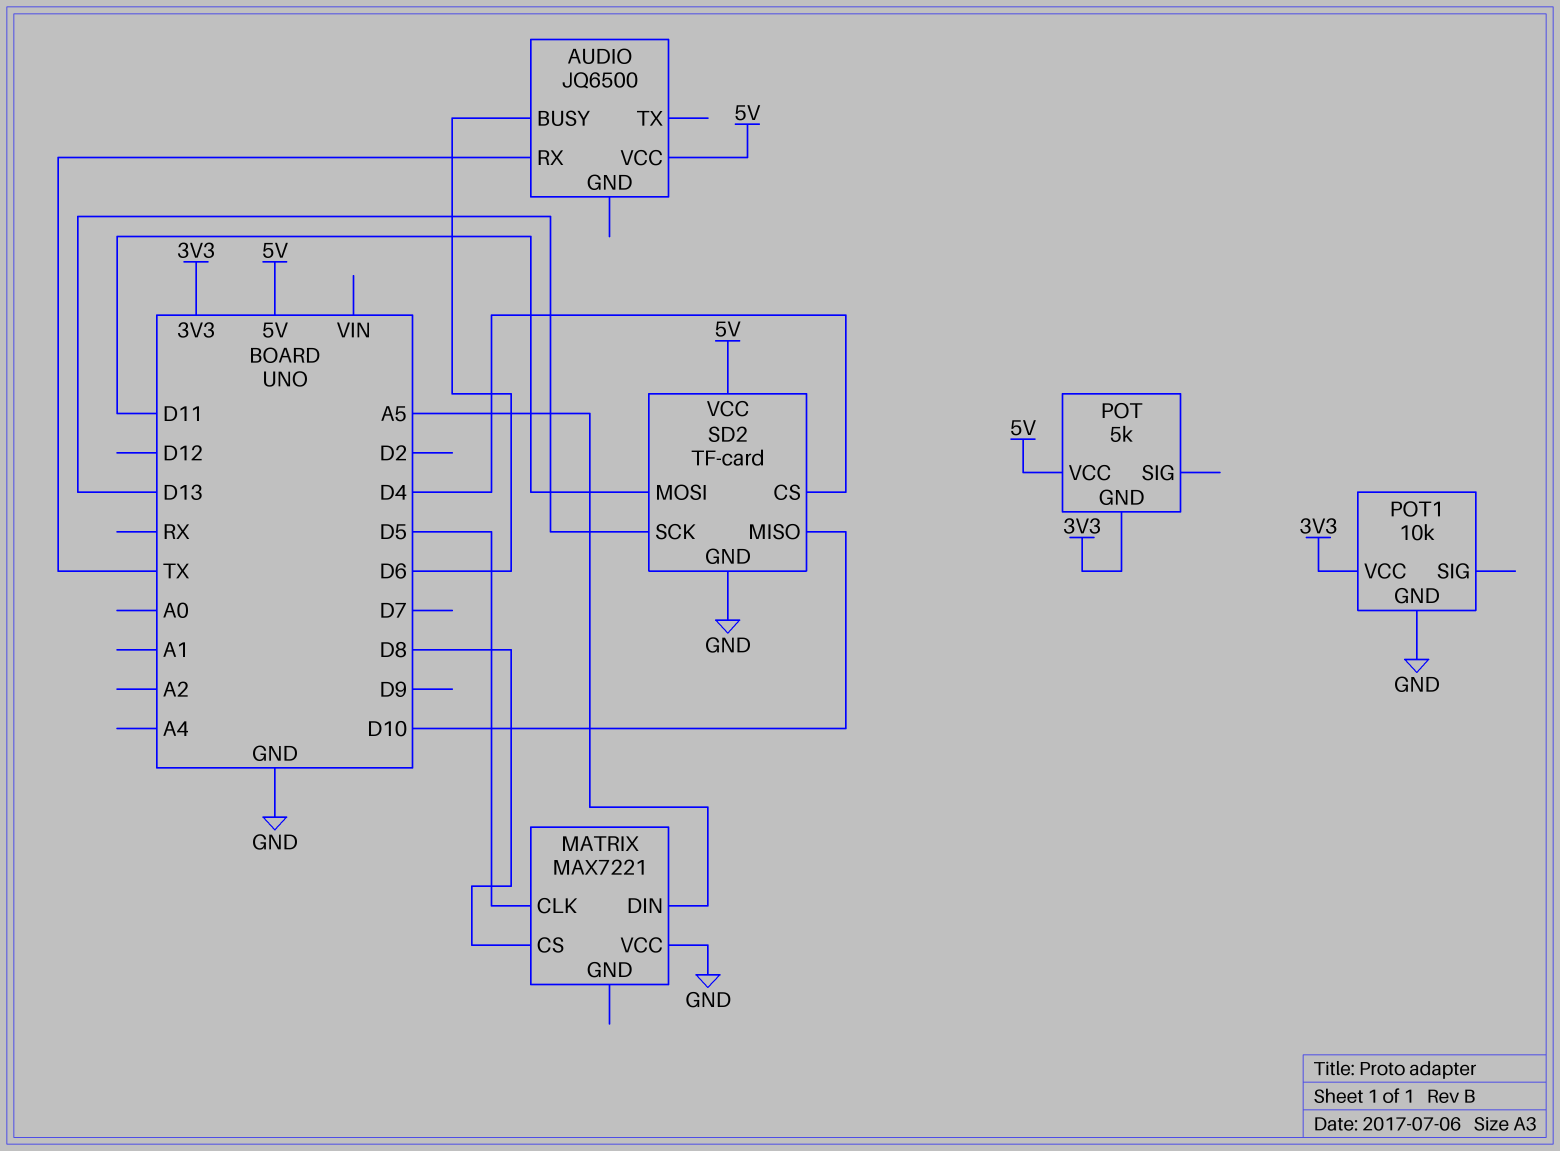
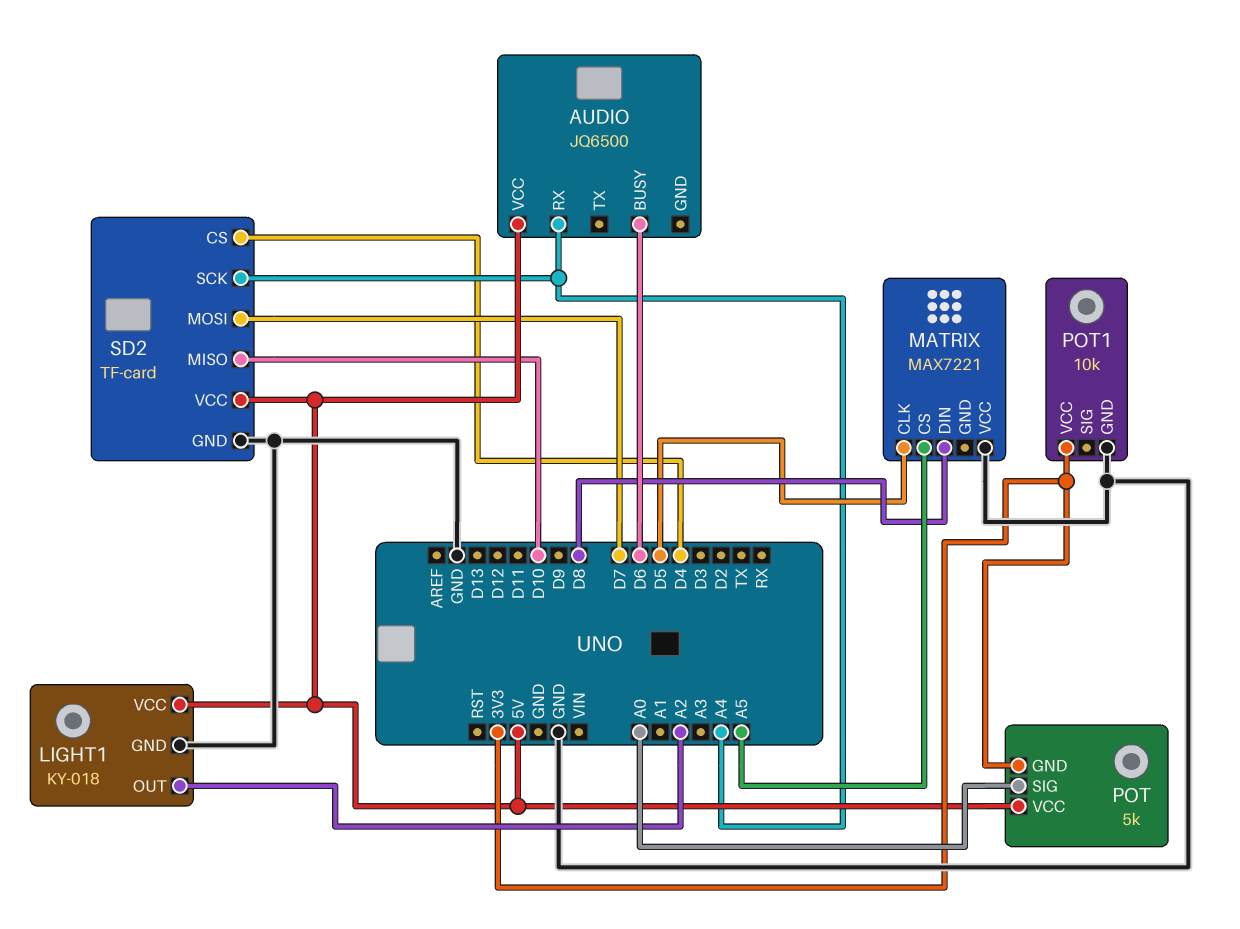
AUDIO pin RX: TX -> A4
LIGHT1: none -> KY-018
LIGHT1 pin GND: none -> GND
LIGHT1 pin OUT: none -> A2
LIGHT1 pin VCC: none -> 5V
MATRIX pin CS: D8 -> A5
MATRIX pin DIN: A5 -> D8
POT pin SIG: none -> A0
SD2 pin MOSI: D11 -> D7
SD2 pin SCK: D13 -> A4

